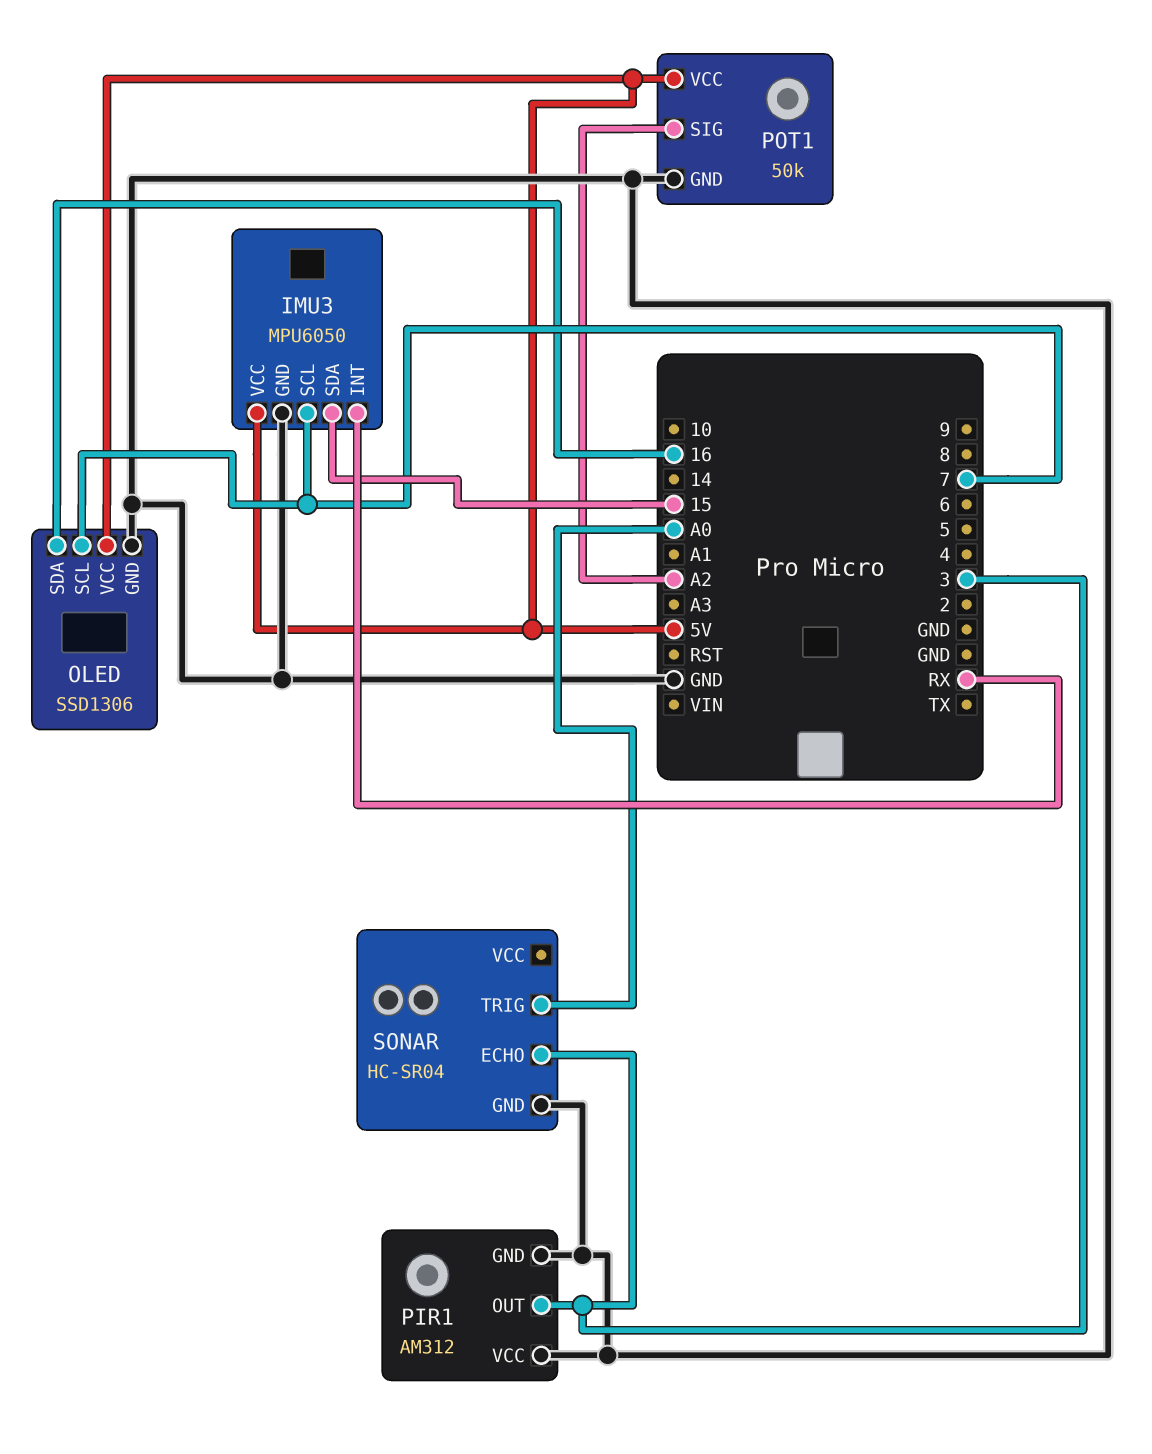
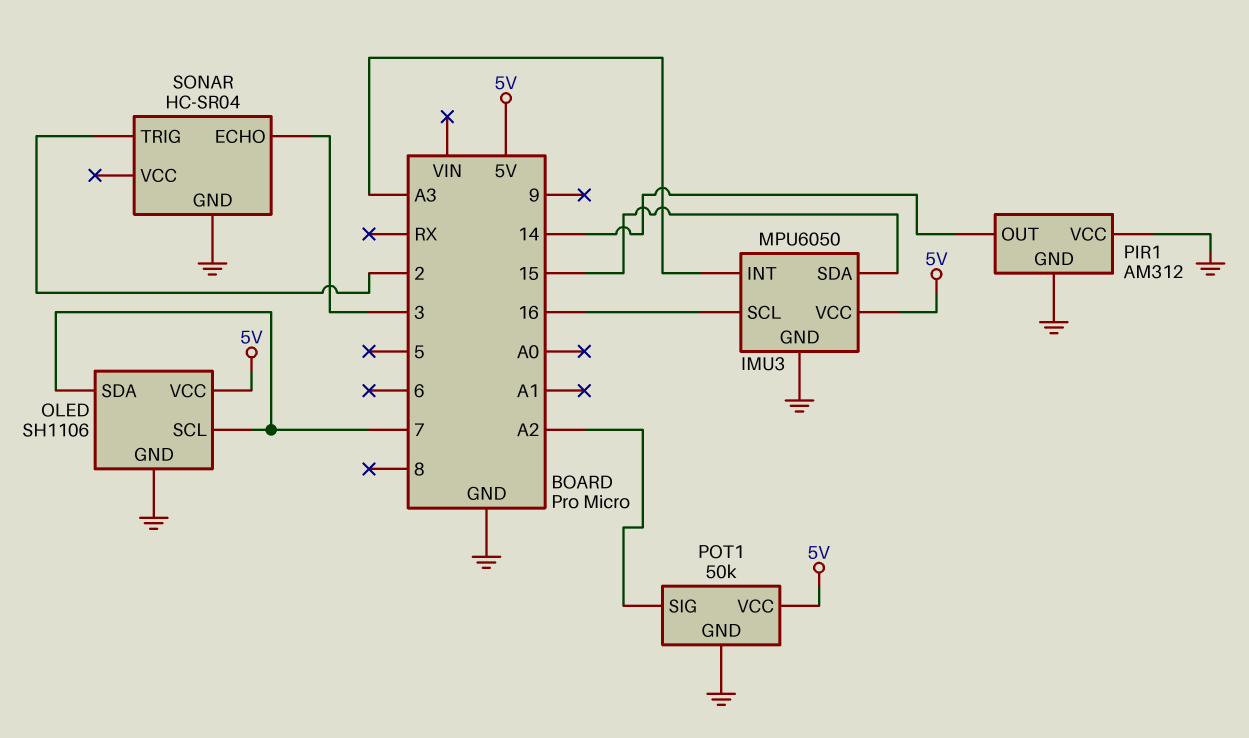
IMU3 pin INT: RX -> A3
IMU3 pin SCL: 7 -> 16
OLED: SSD1306 -> SH1106
OLED pin SDA: 16 -> 7
PIR1 pin OUT: 3 -> 14
SONAR pin TRIG: A0 -> 2

